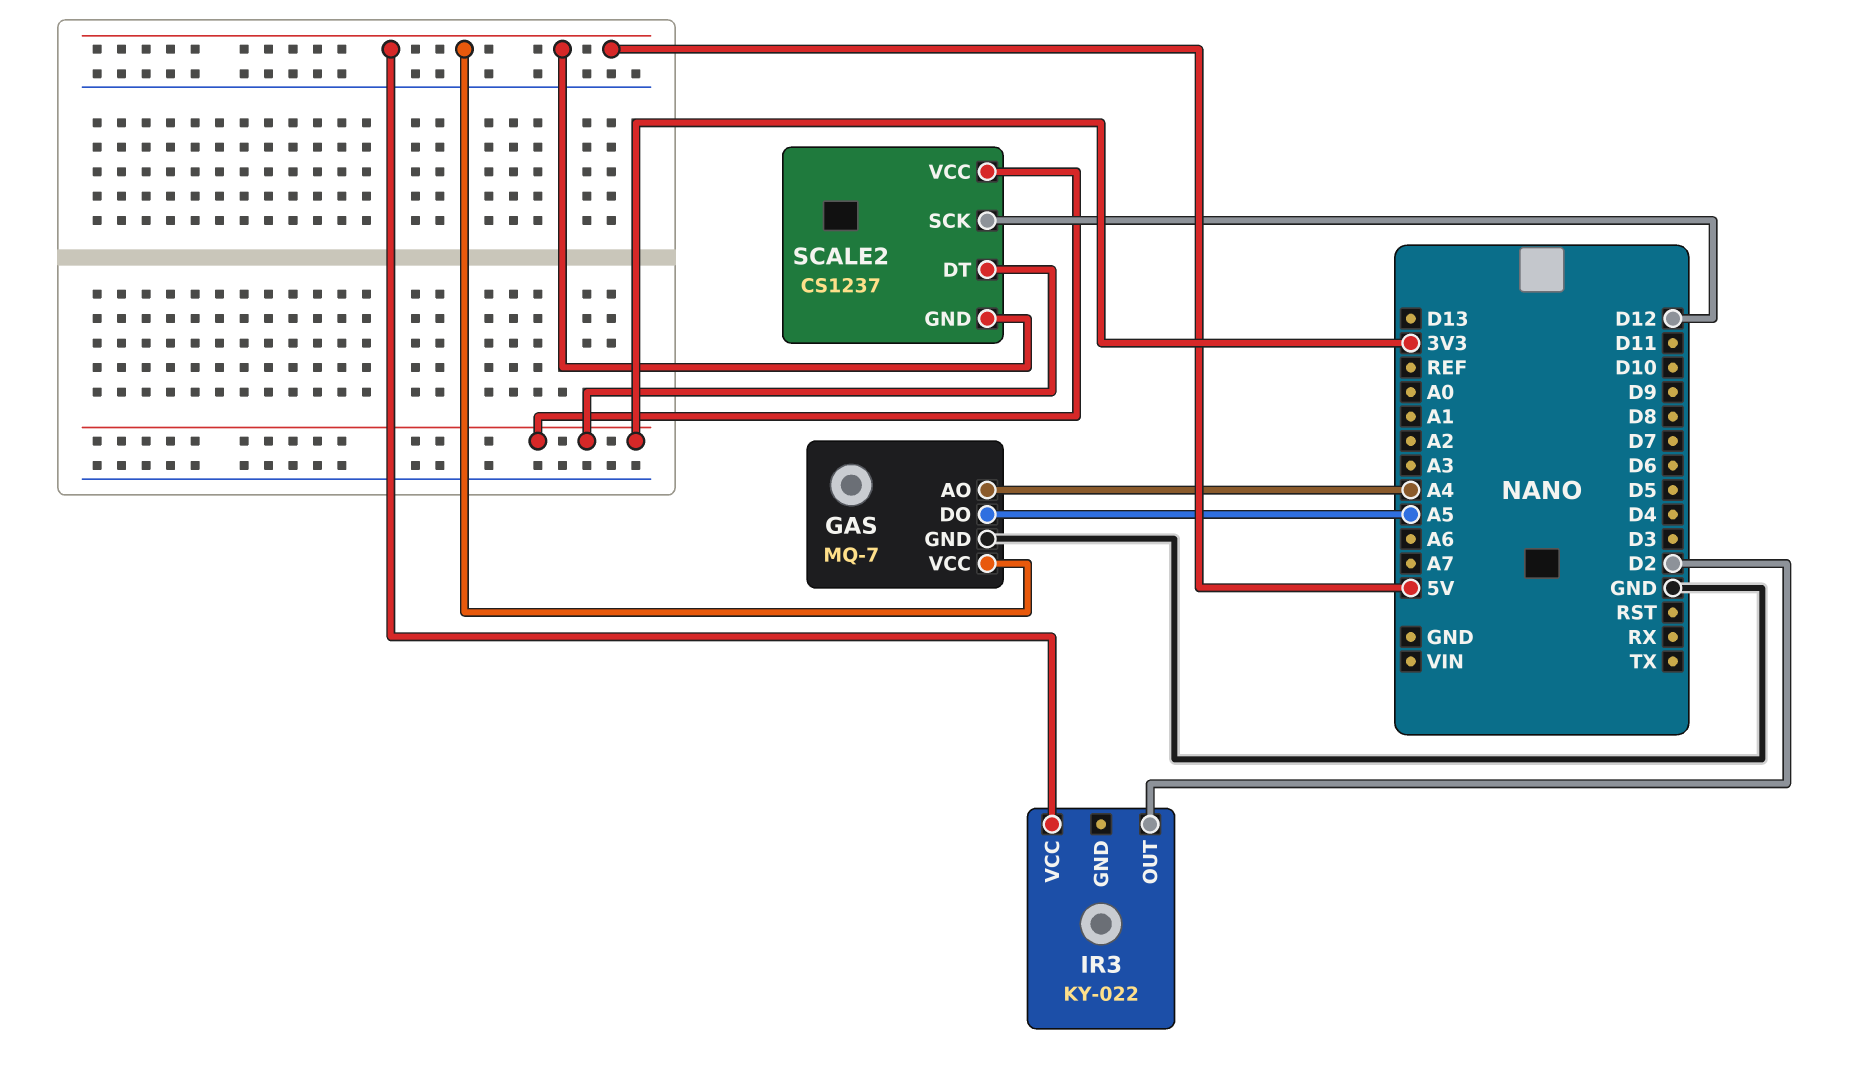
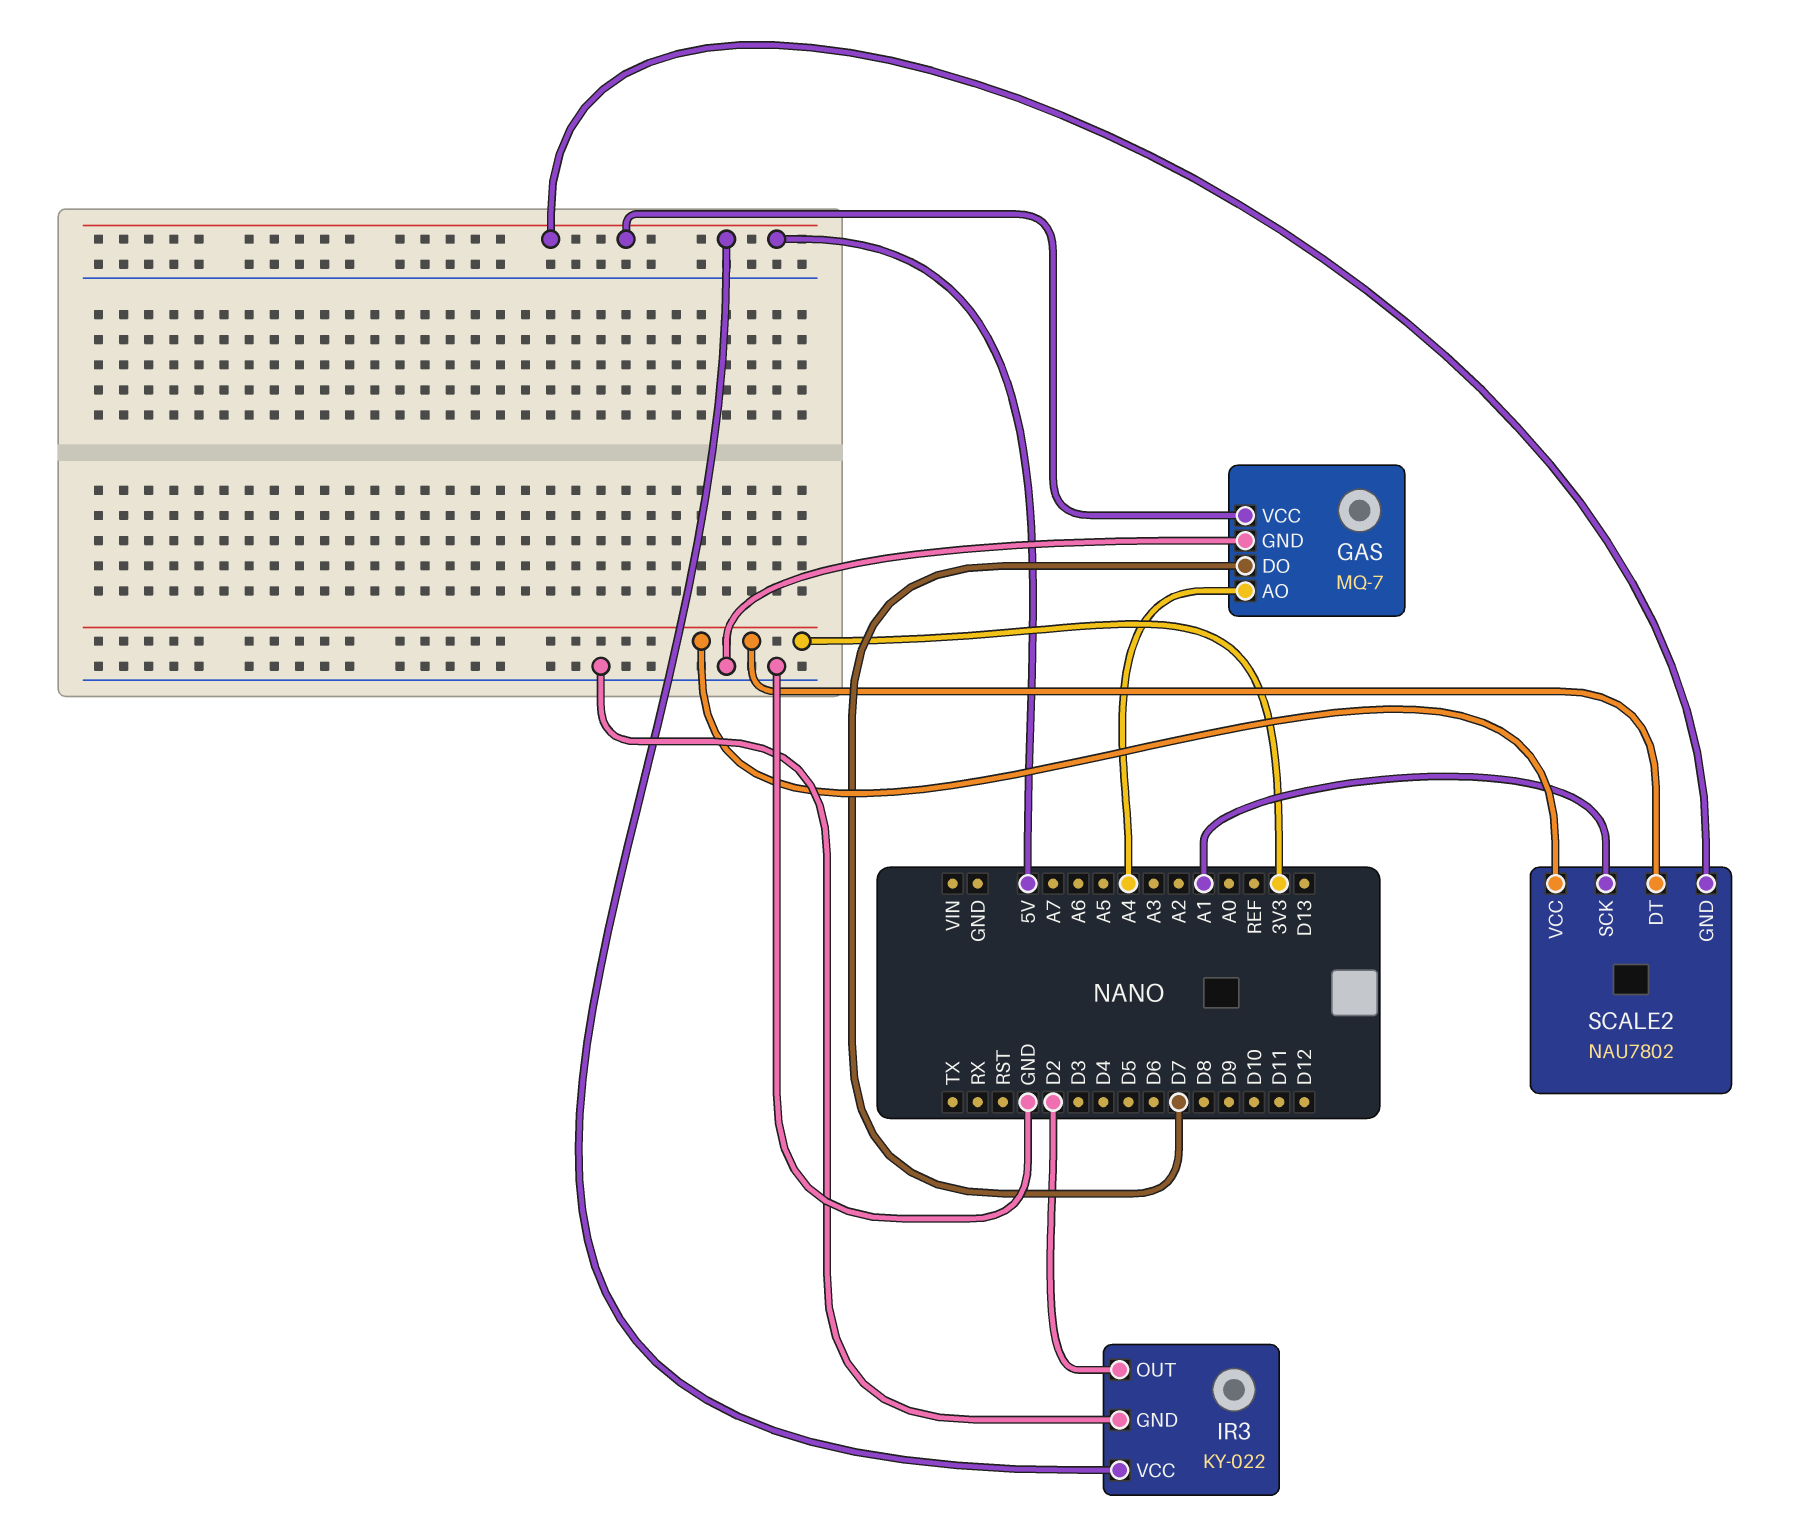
GAS pin DO: A5 -> D7
IR3 pin GND: none -> GND
SCALE2: CS1237 -> NAU7802
SCALE2 pin SCK: D12 -> A1

